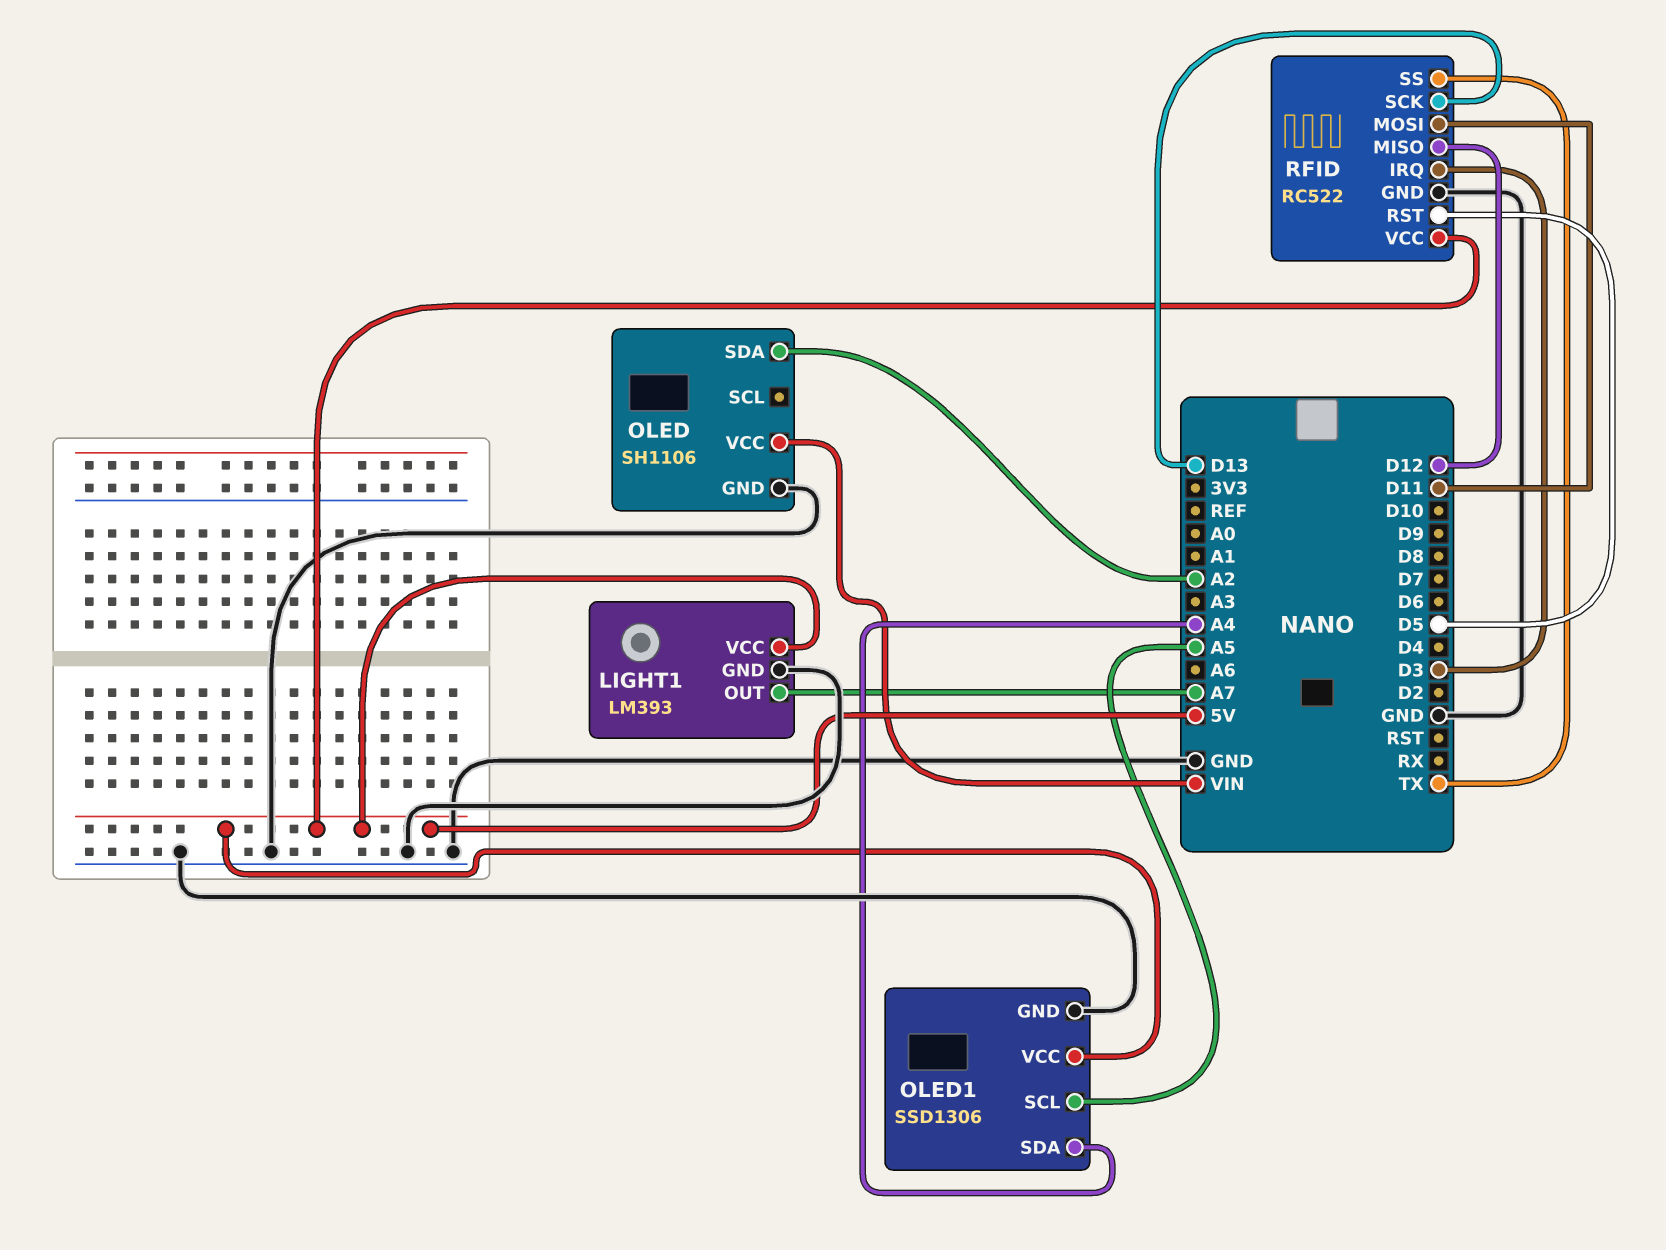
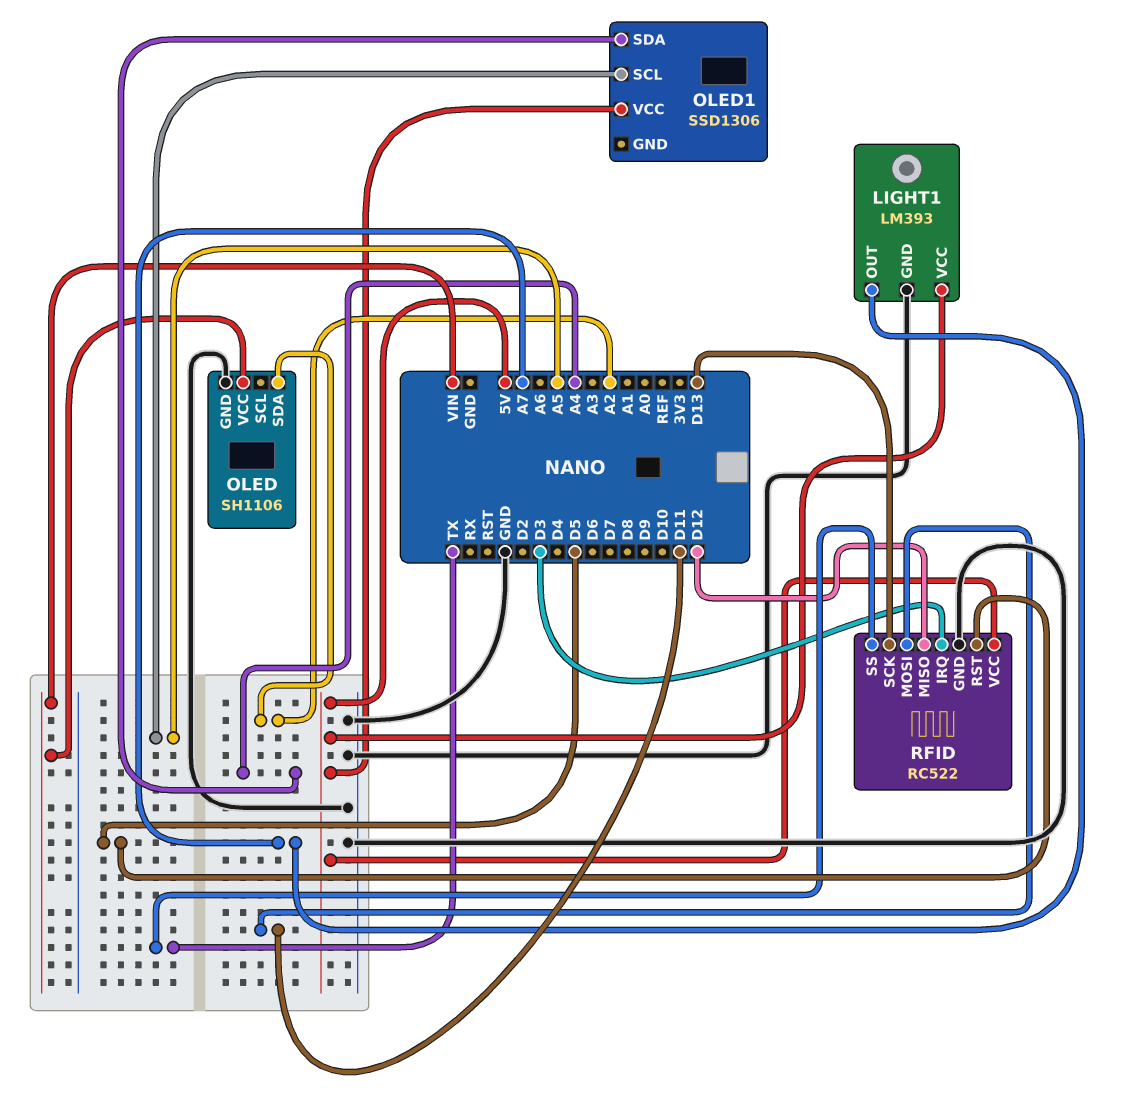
OLED1 pin GND: GND -> none

